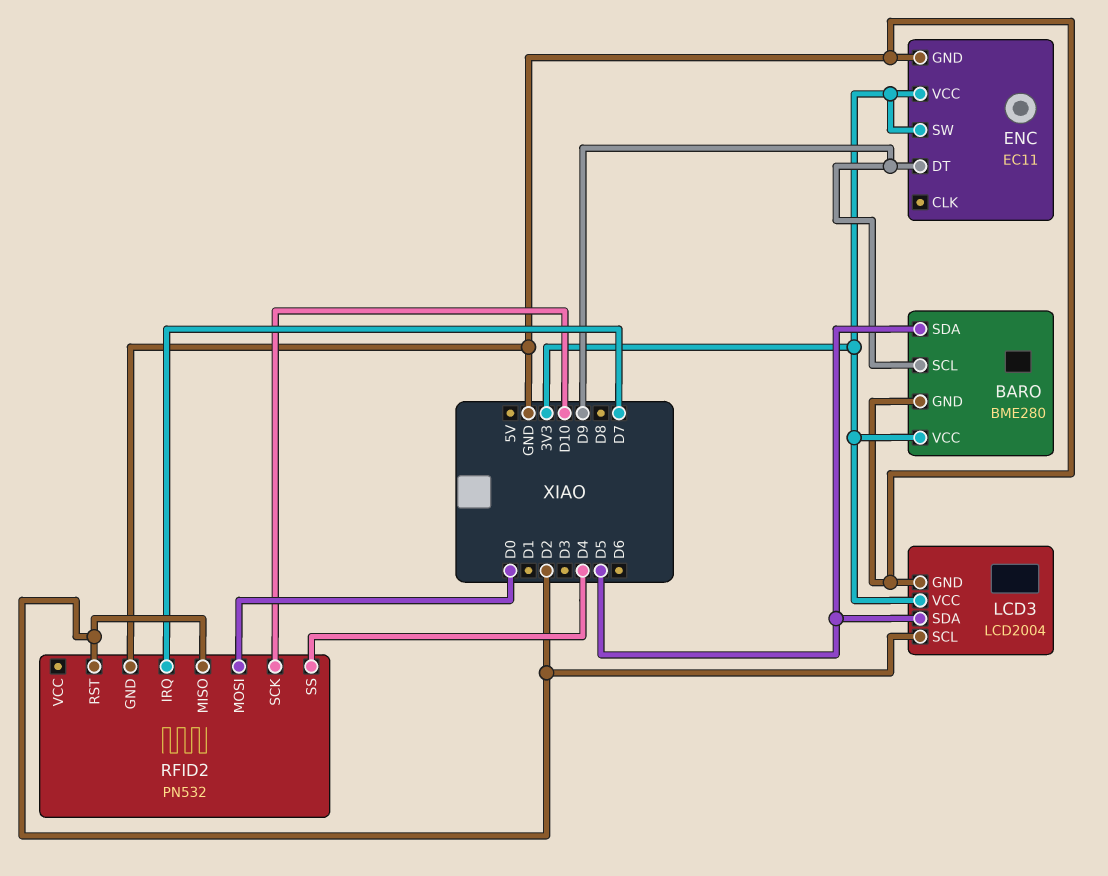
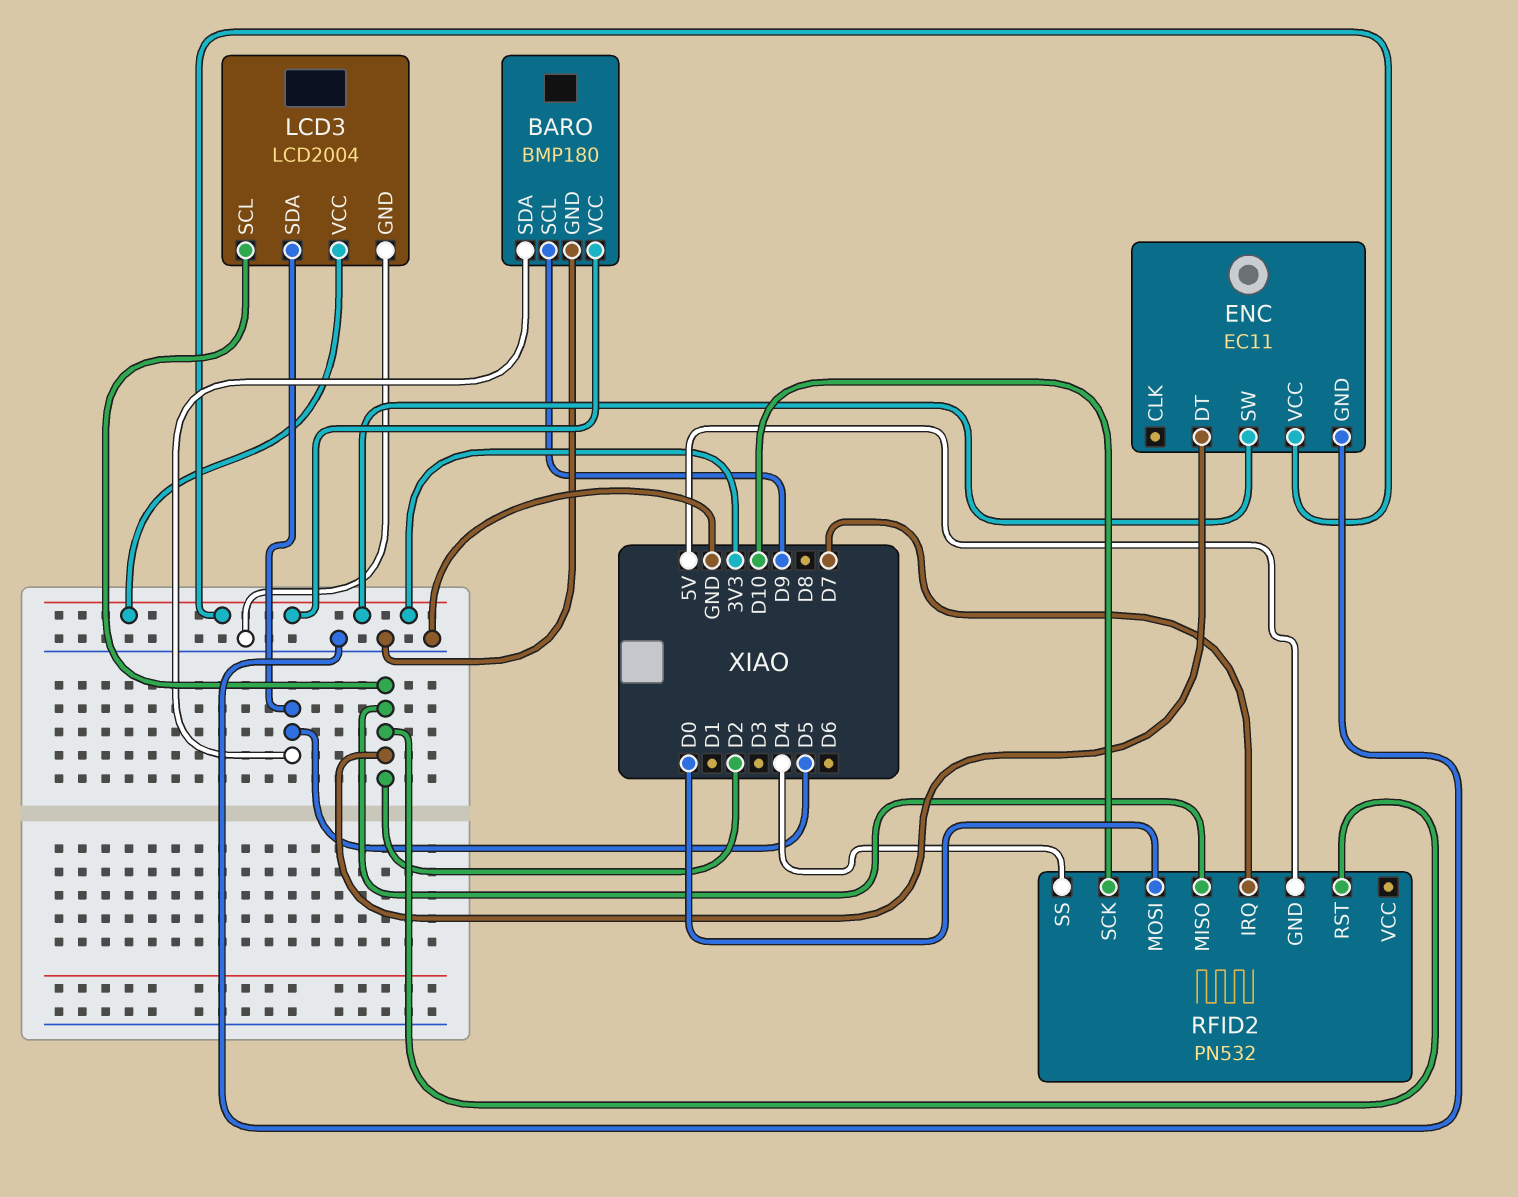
BARO: BME280 -> BMP180
ENC pin DT: D9 -> D2
RFID2 pin GND: GND -> 5V

